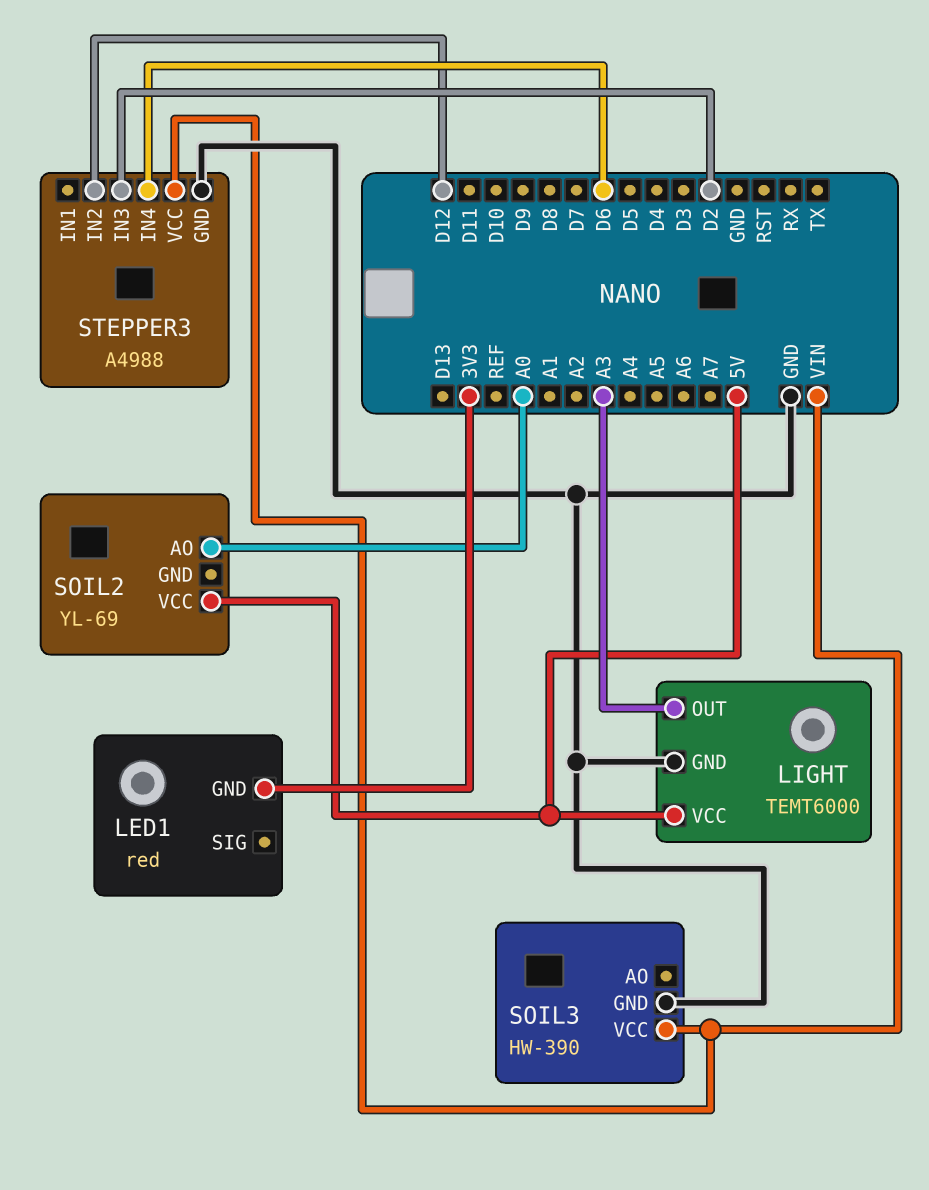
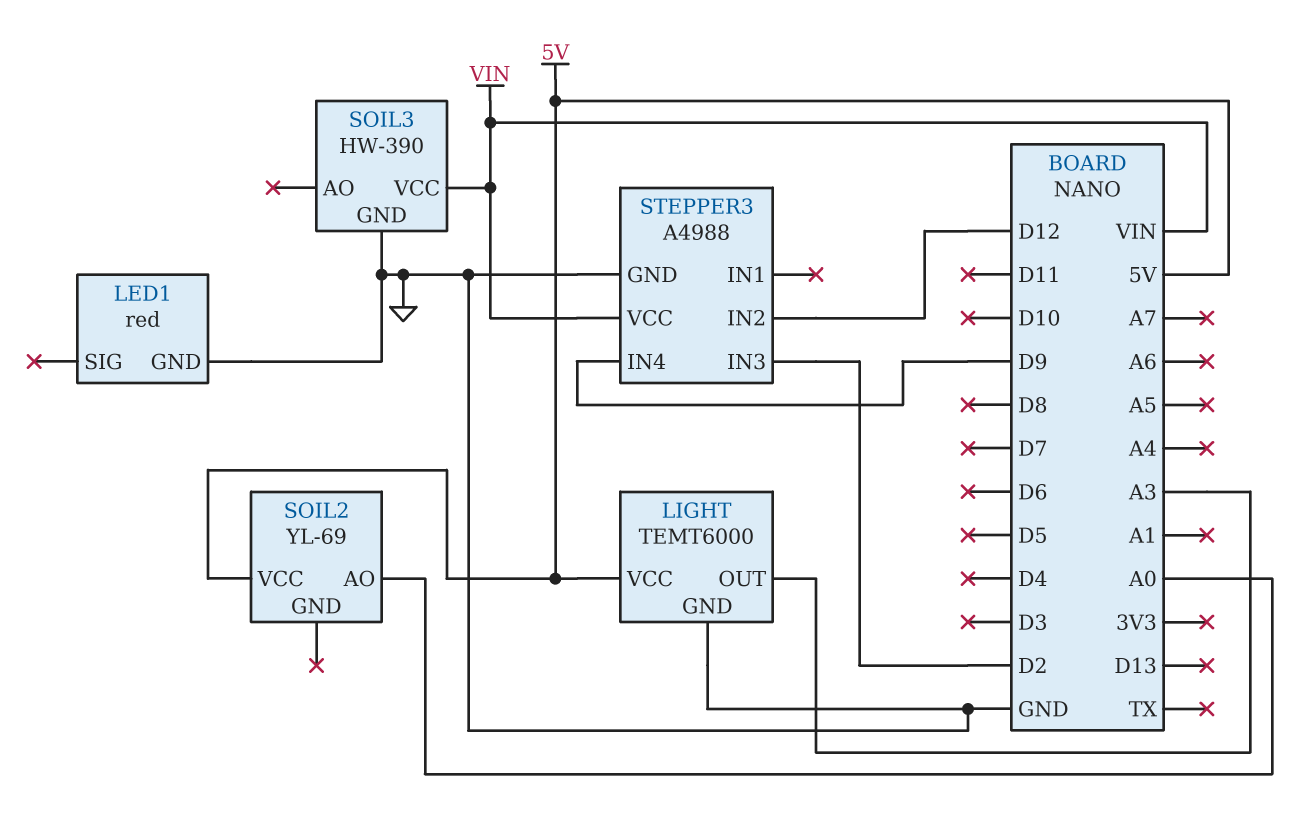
LED1 pin GND: 3V3 -> GND
STEPPER3 pin IN4: D6 -> D9

